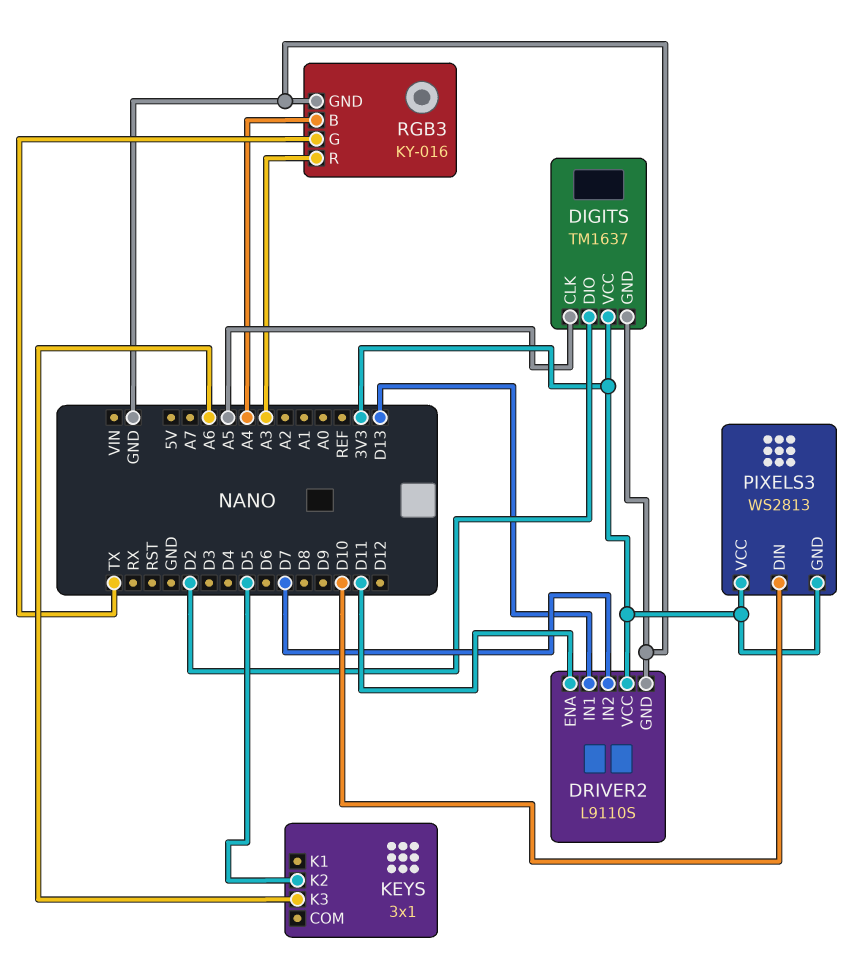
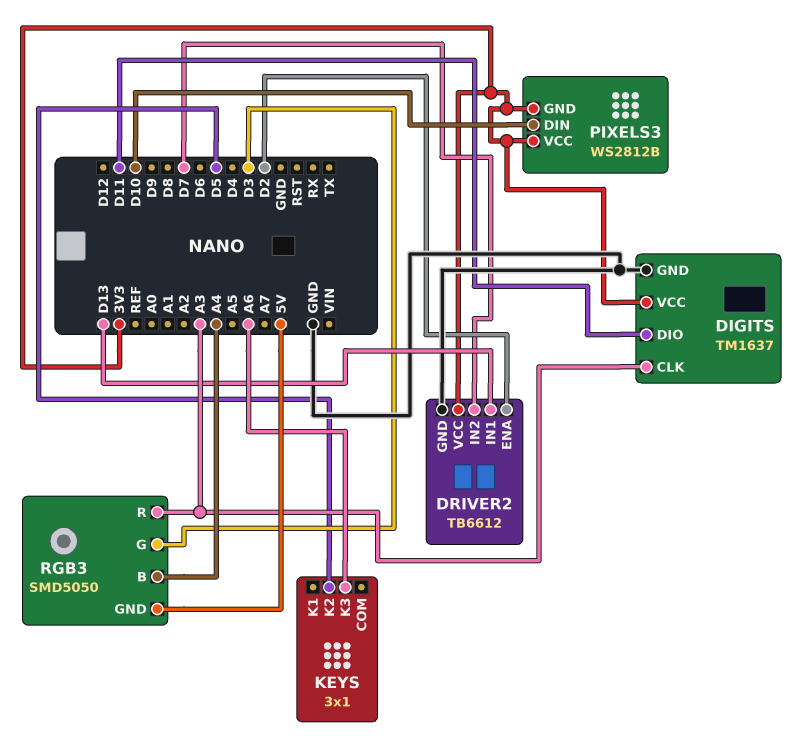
DIGITS pin CLK: A5 -> A3
DIGITS pin DIO: D2 -> D11
DRIVER2: L9110S -> TB6612
DRIVER2 pin ENA: D11 -> D2
PIXELS3: WS2813 -> WS2812B
RGB3: KY-016 -> SMD5050
RGB3 pin G: TX -> D3
RGB3 pin GND: GND -> 5V

